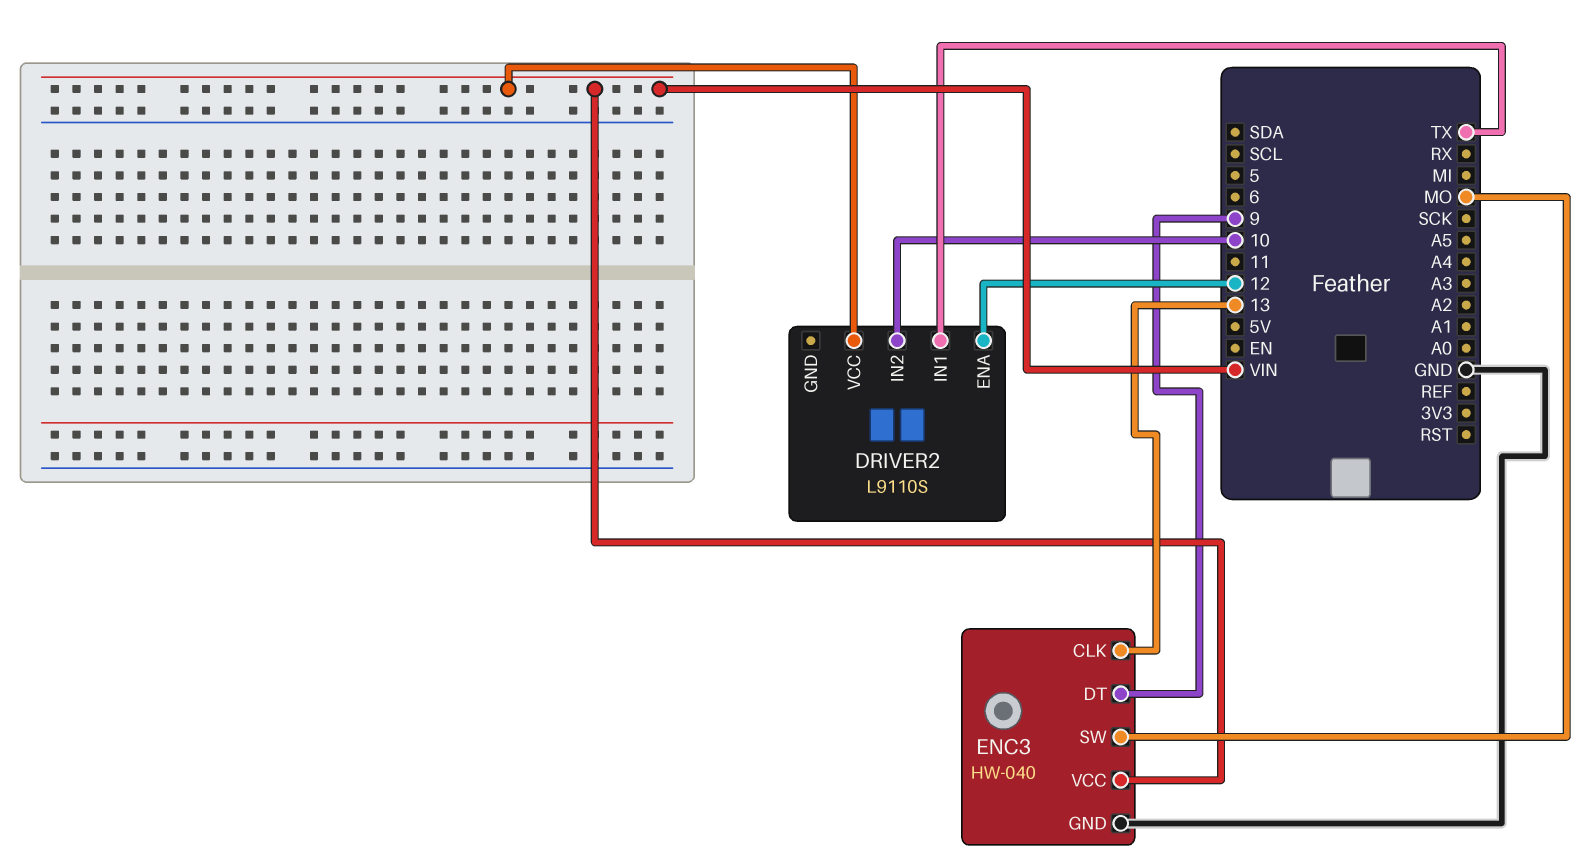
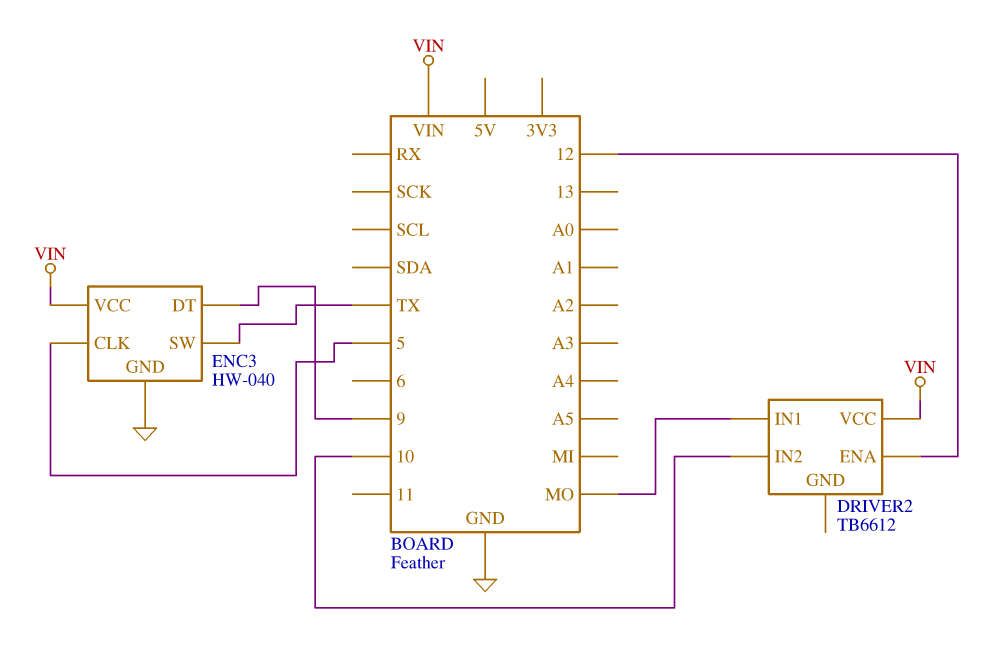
DRIVER2: L9110S -> TB6612
DRIVER2 pin IN1: TX -> MO
ENC3 pin CLK: 13 -> 5
ENC3 pin SW: MO -> TX

